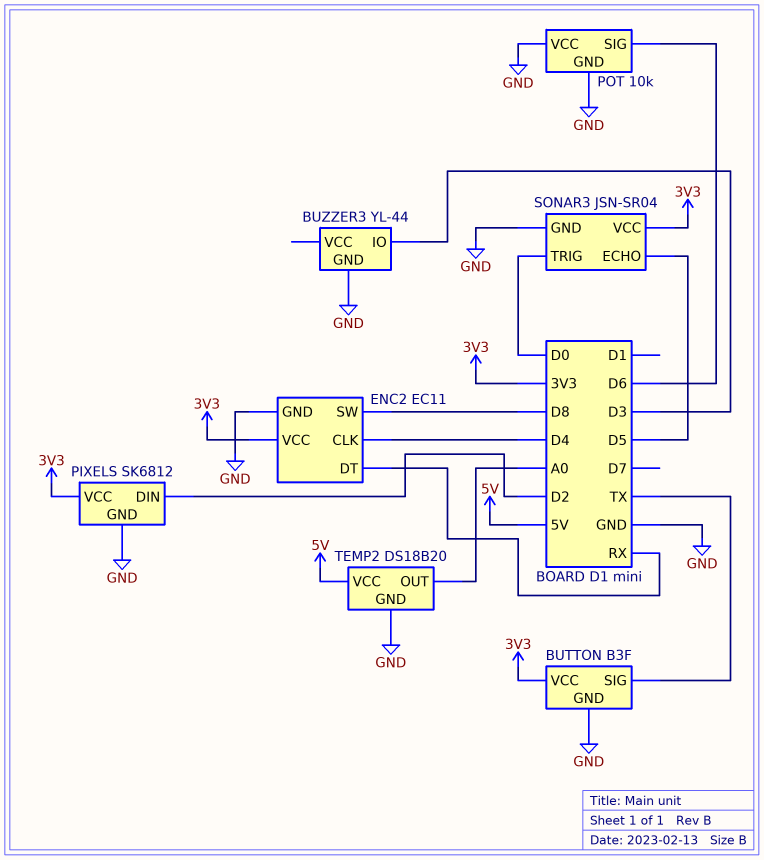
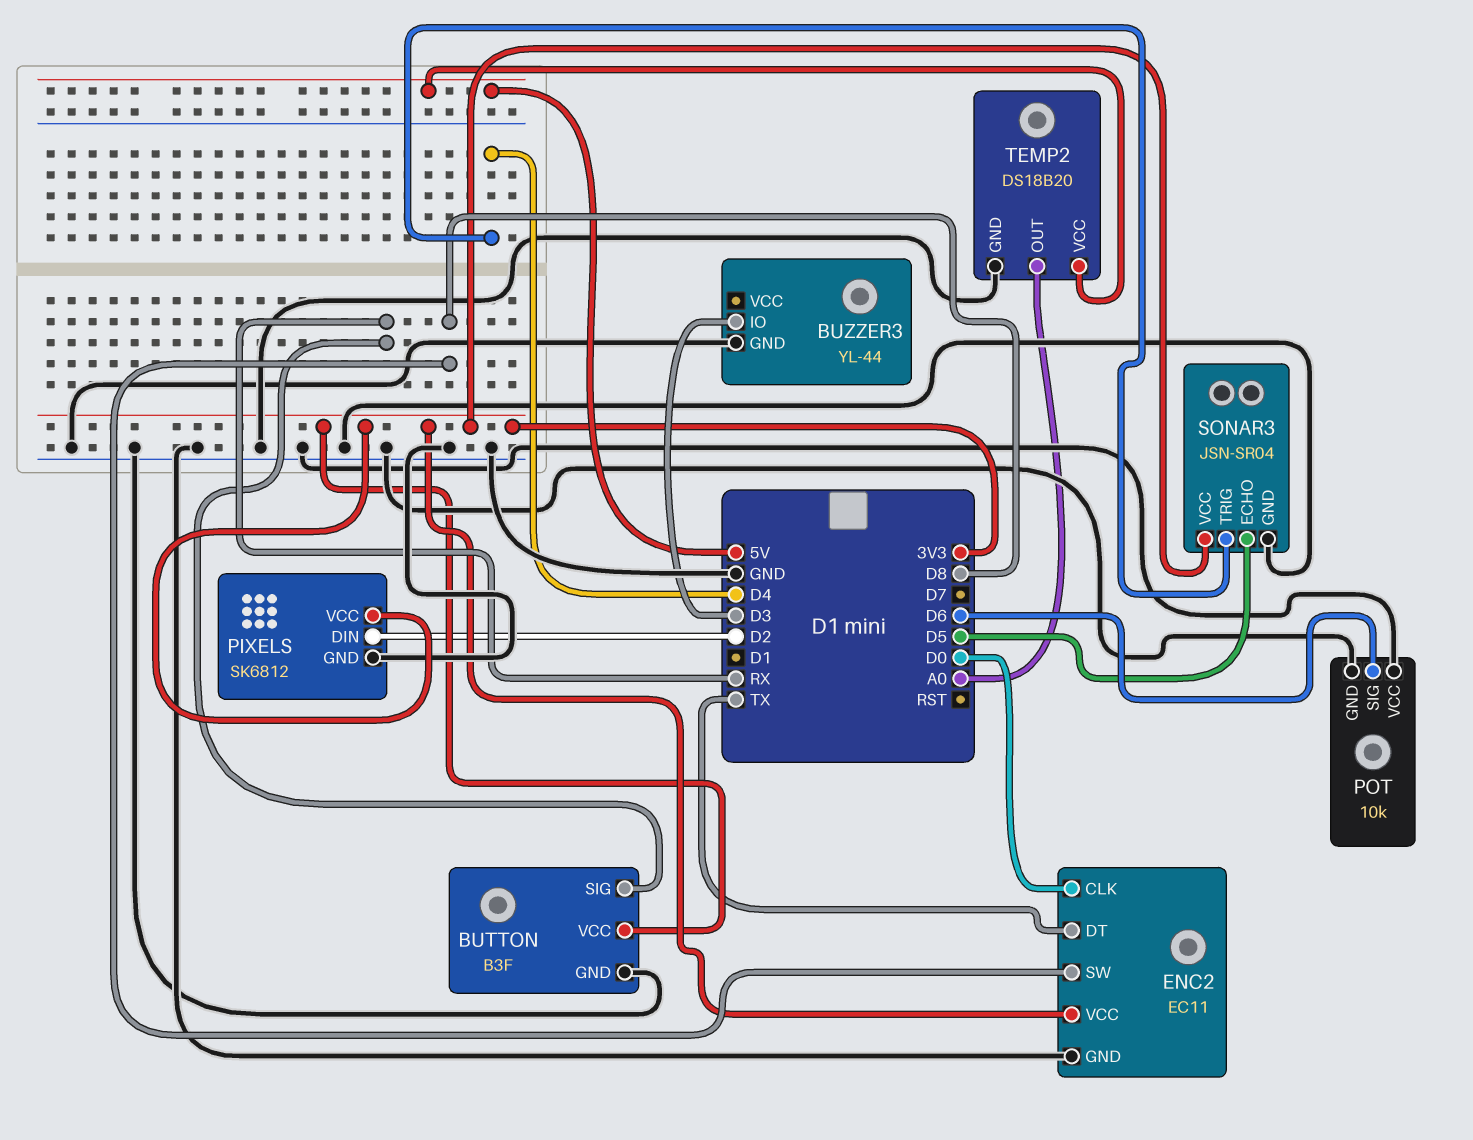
BUTTON pin SIG: TX -> RX
ENC2 pin CLK: D4 -> D0
ENC2 pin DT: RX -> TX
SONAR3 pin TRIG: D0 -> D4

